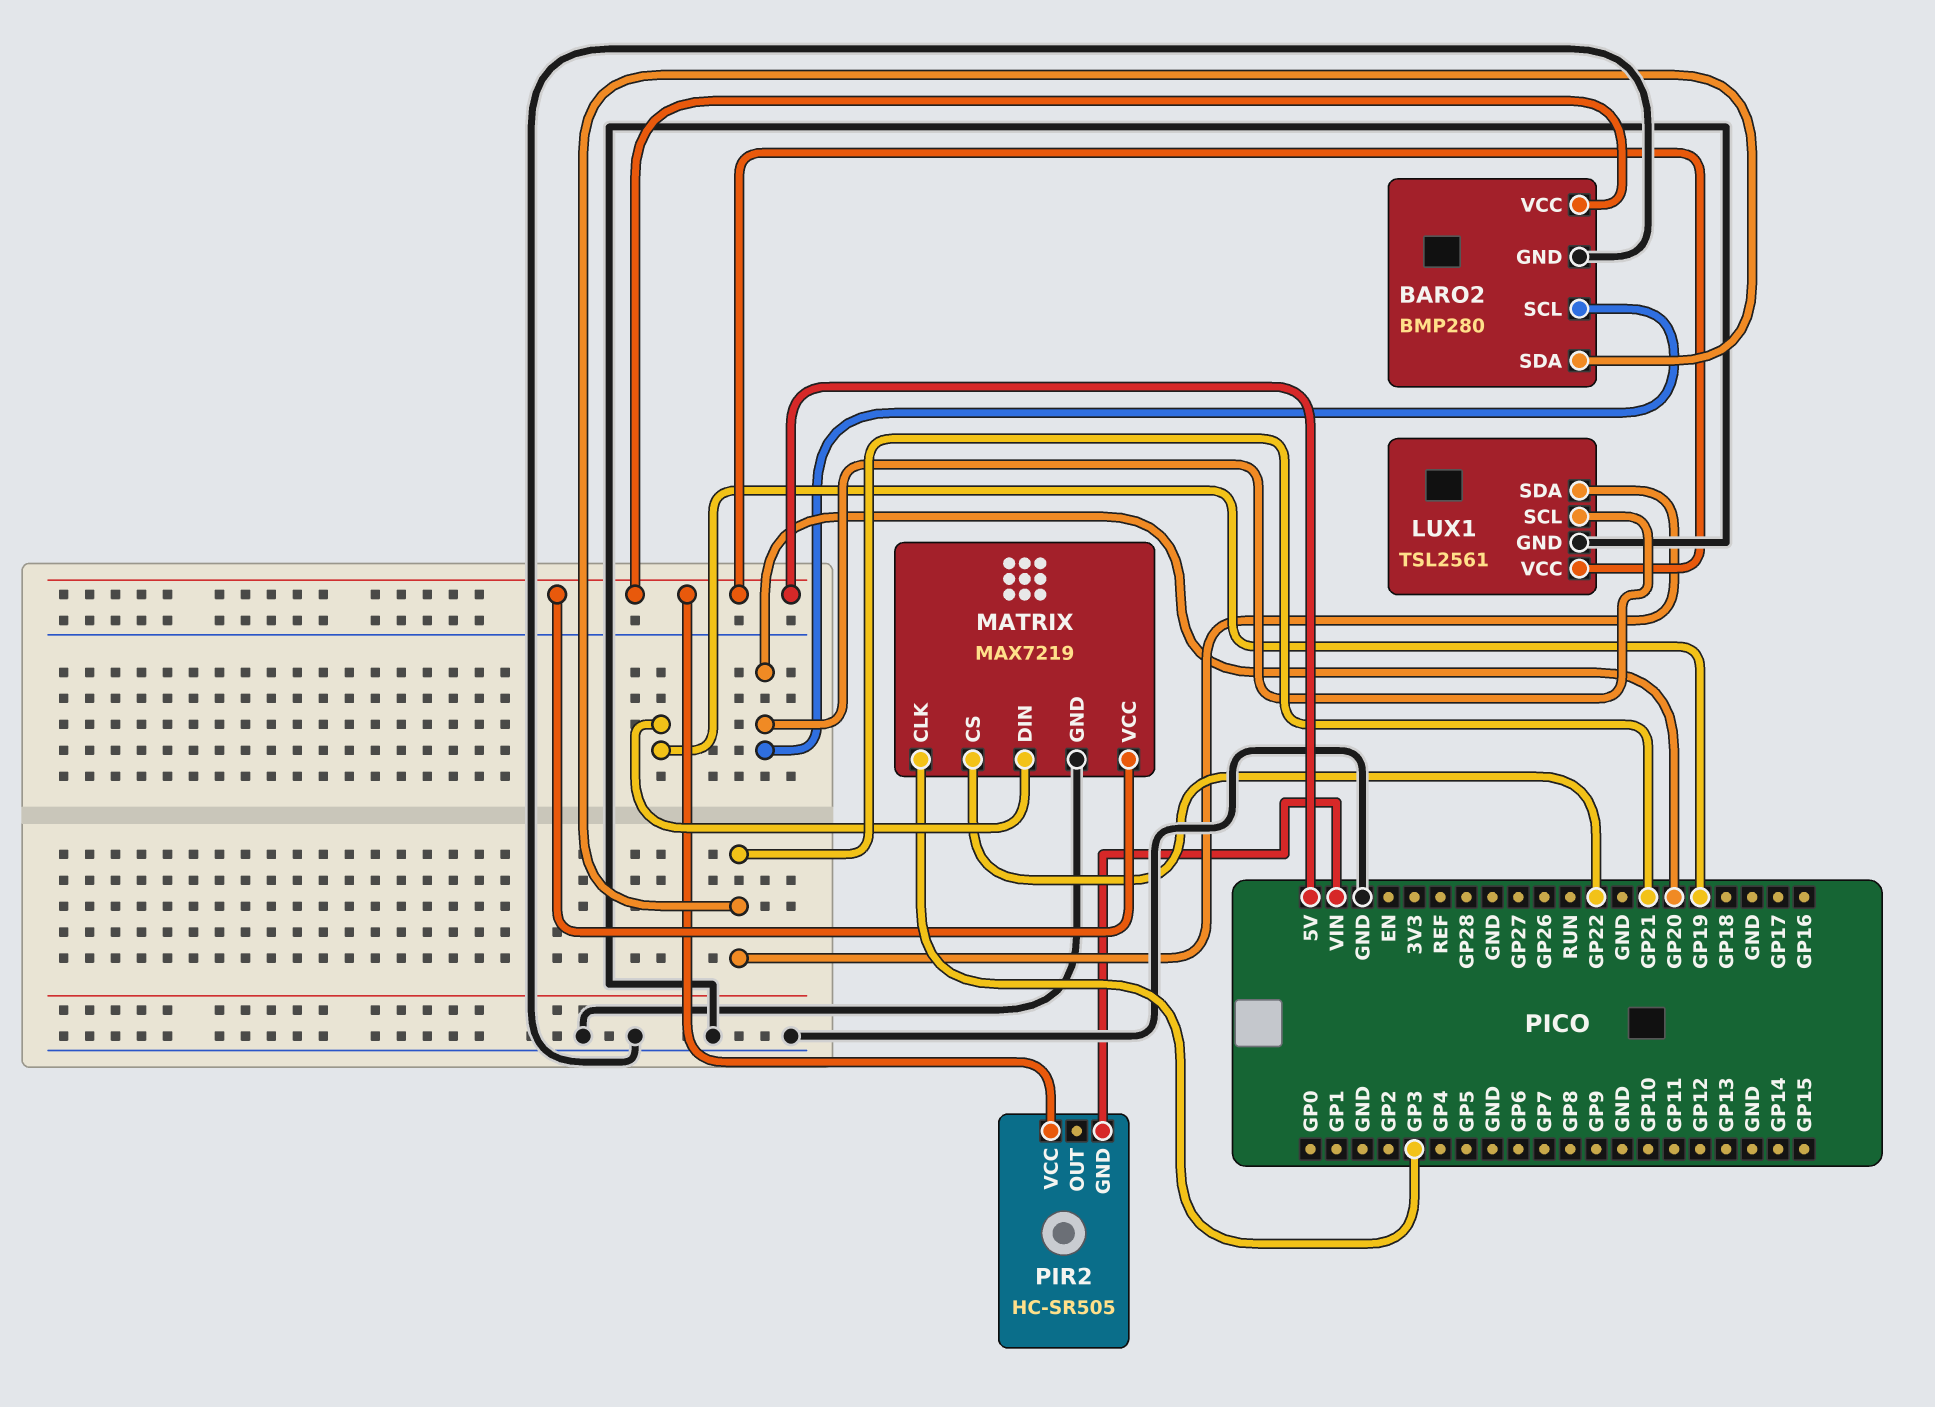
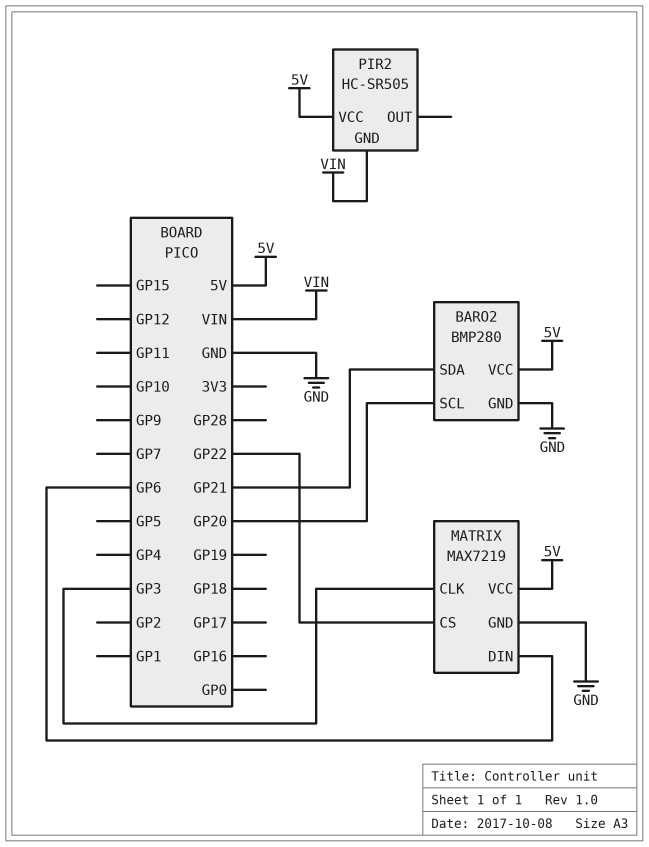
LUX1: TSL2561 -> none
LUX1 pin GND: GND -> none
LUX1 pin SCL: GP20 -> none
LUX1 pin SDA: GP21 -> none
LUX1 pin VCC: 5V -> none
MATRIX pin DIN: GP19 -> GP6

